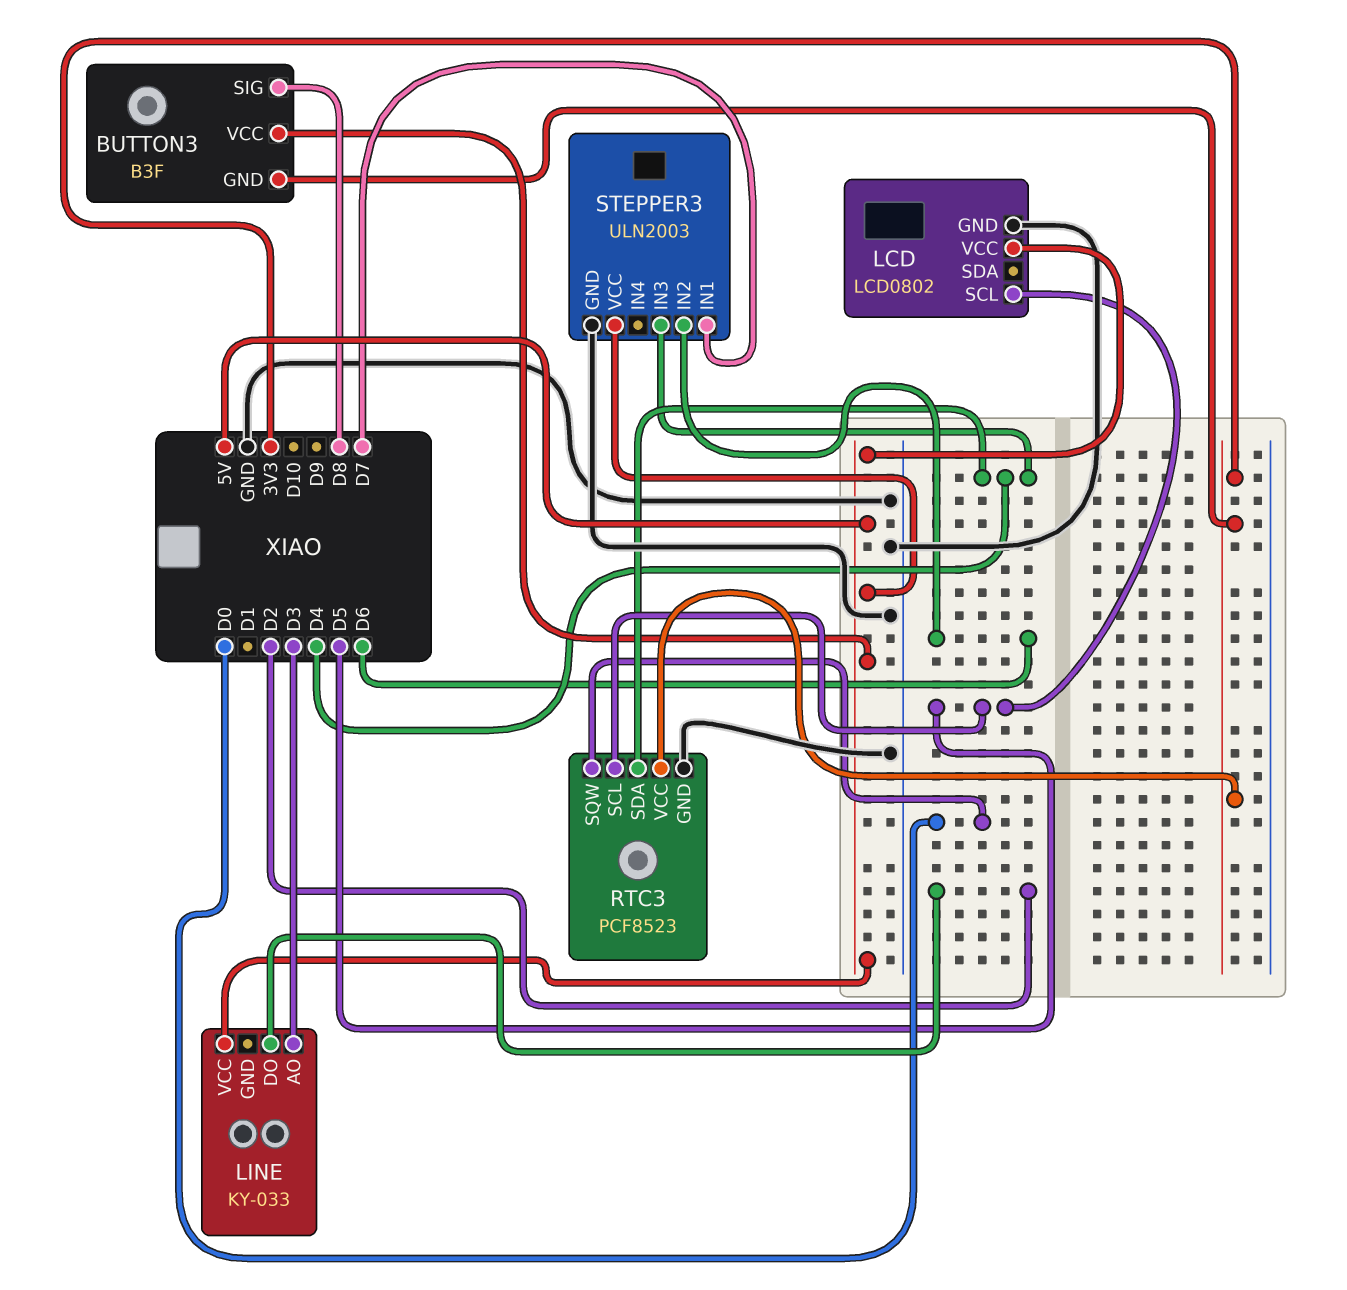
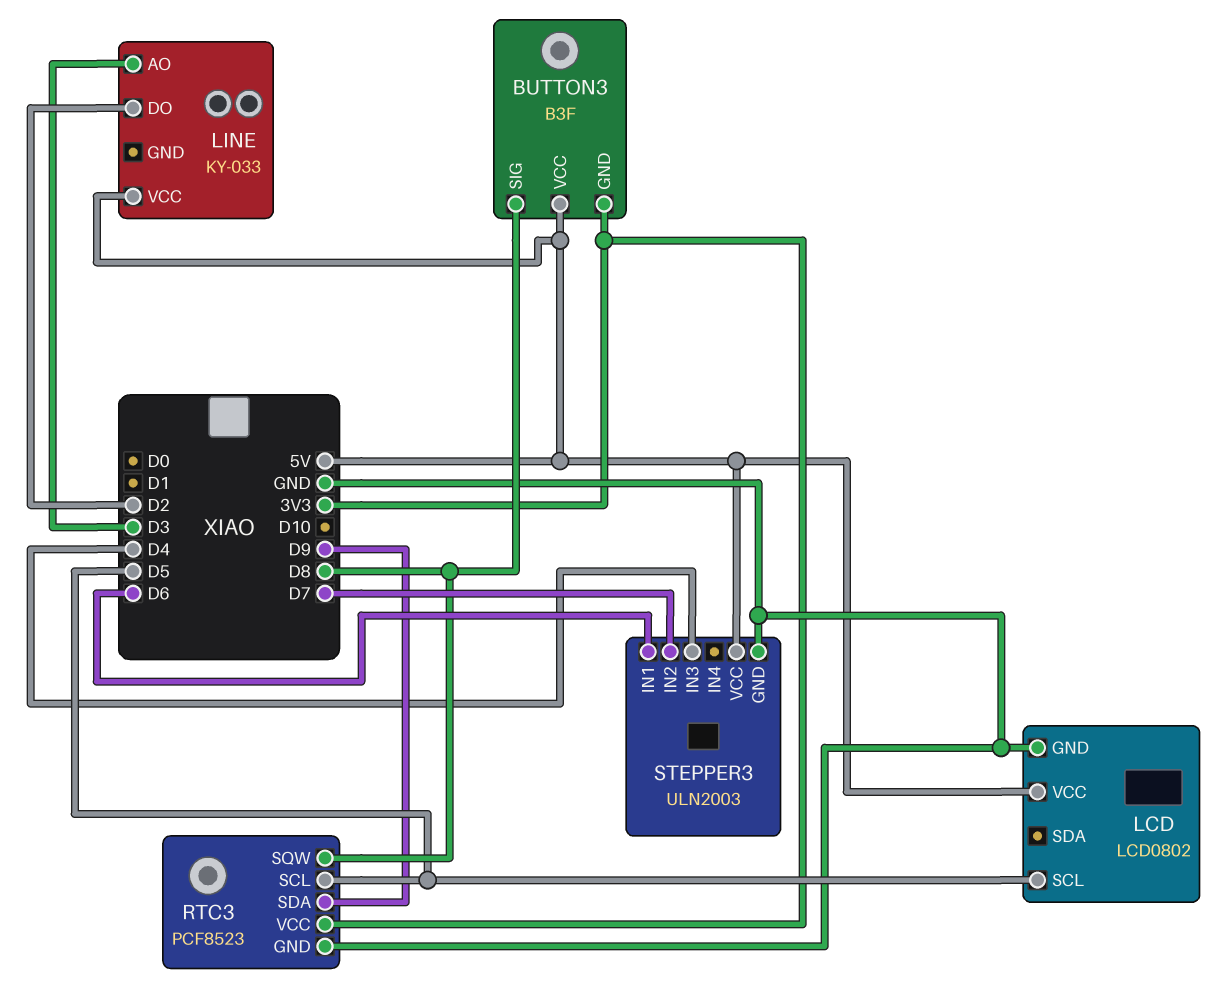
RTC3 pin SDA: D4 -> D9
RTC3 pin SQW: D0 -> D8
STEPPER3 pin IN1: D7 -> D6
STEPPER3 pin IN2: D6 -> D7

